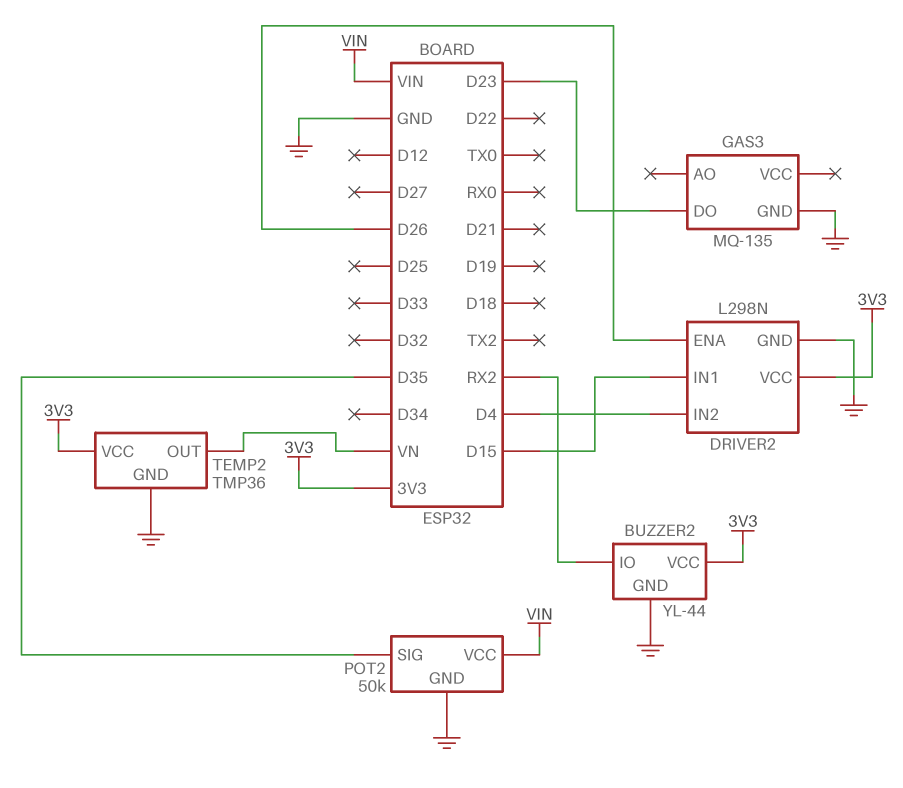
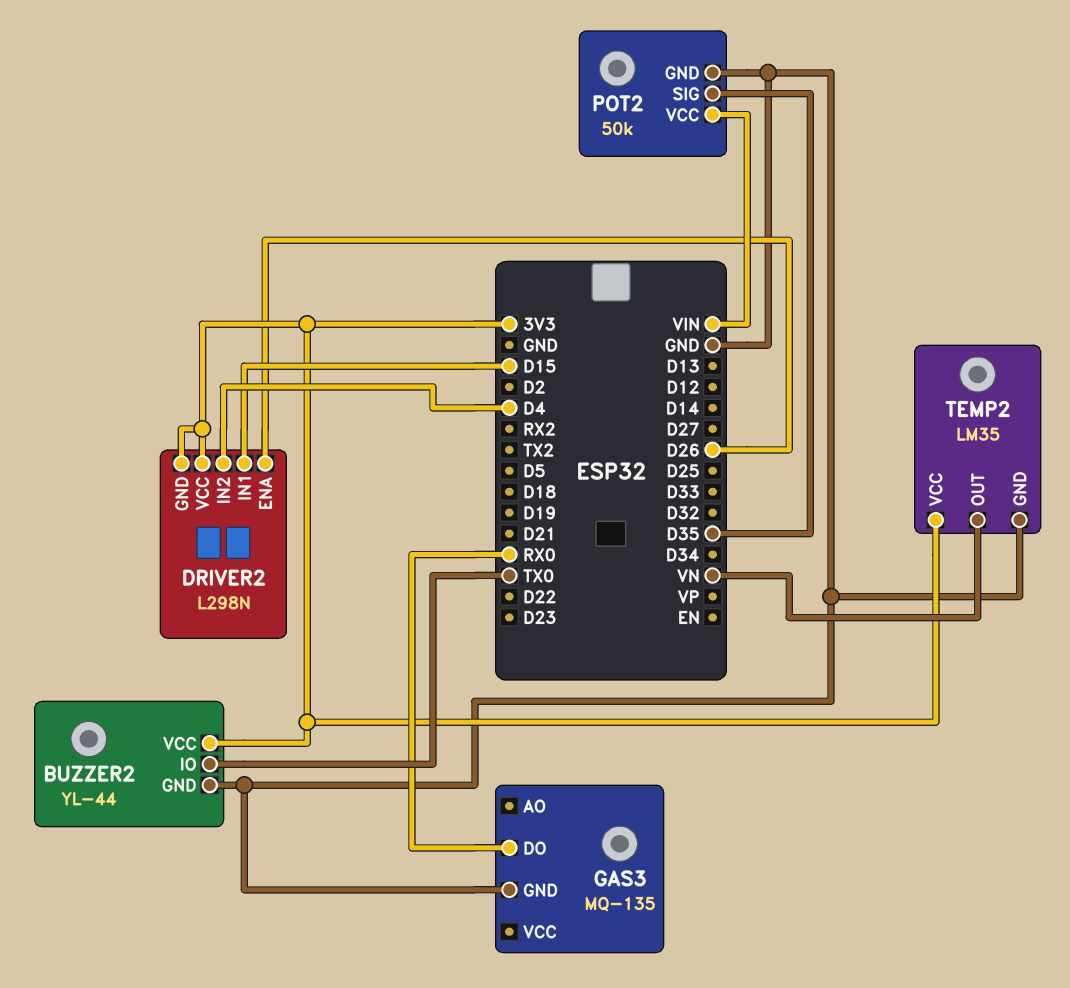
BUZZER2 pin IO: RX2 -> TX0
DRIVER2 pin GND: GND -> 3V3
GAS3 pin DO: D23 -> RX0
TEMP2: TMP36 -> LM35

